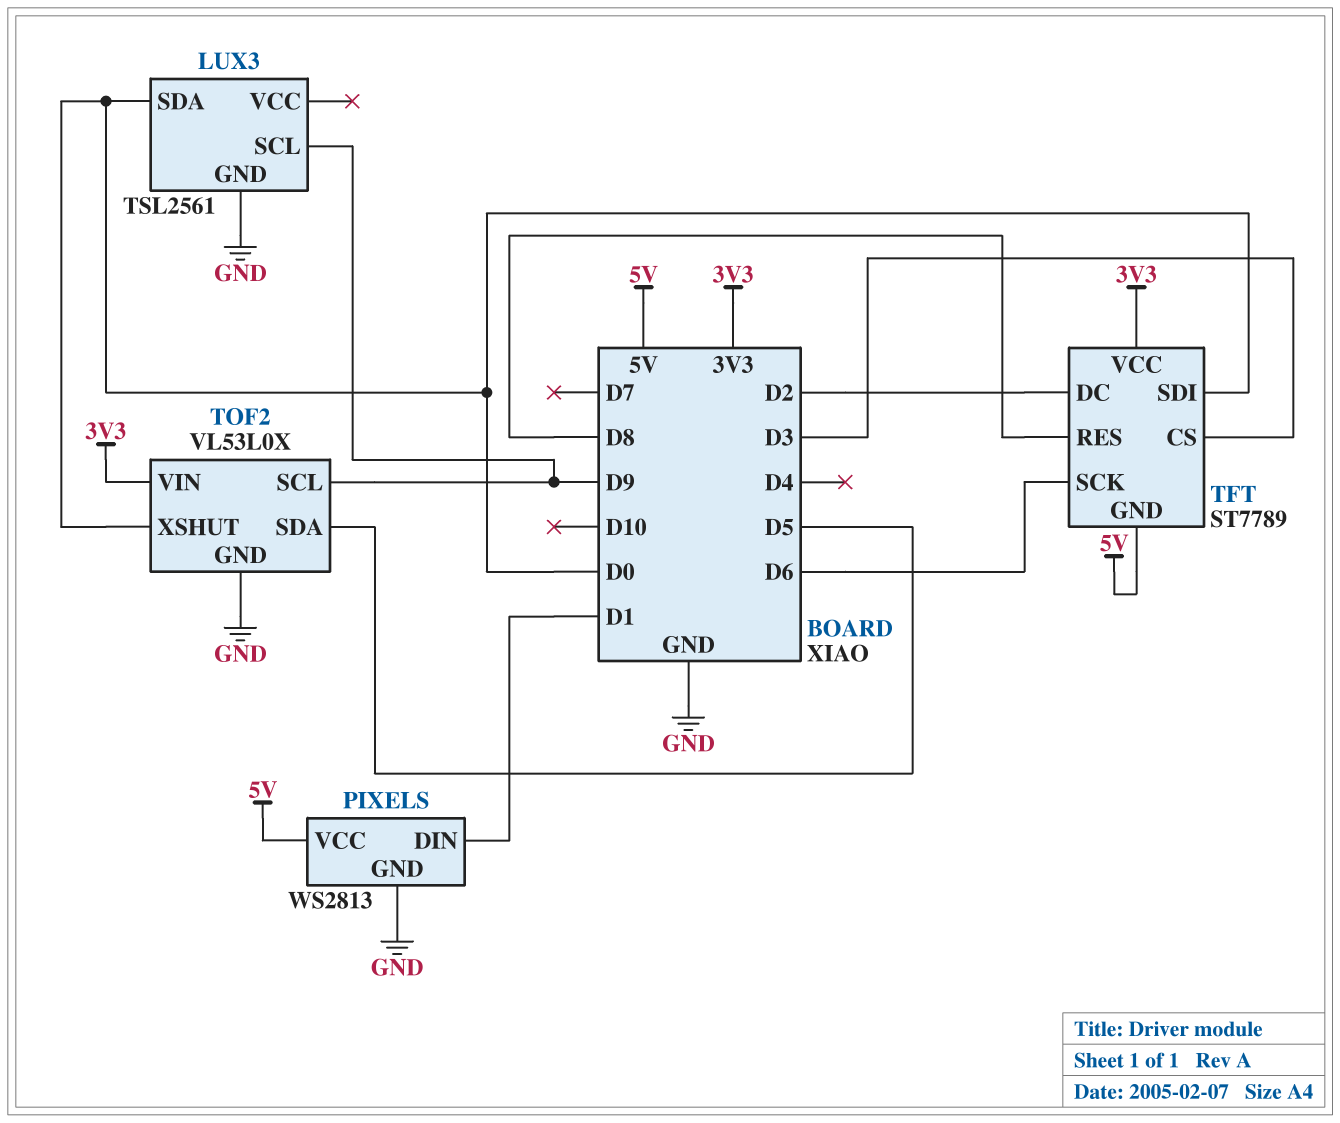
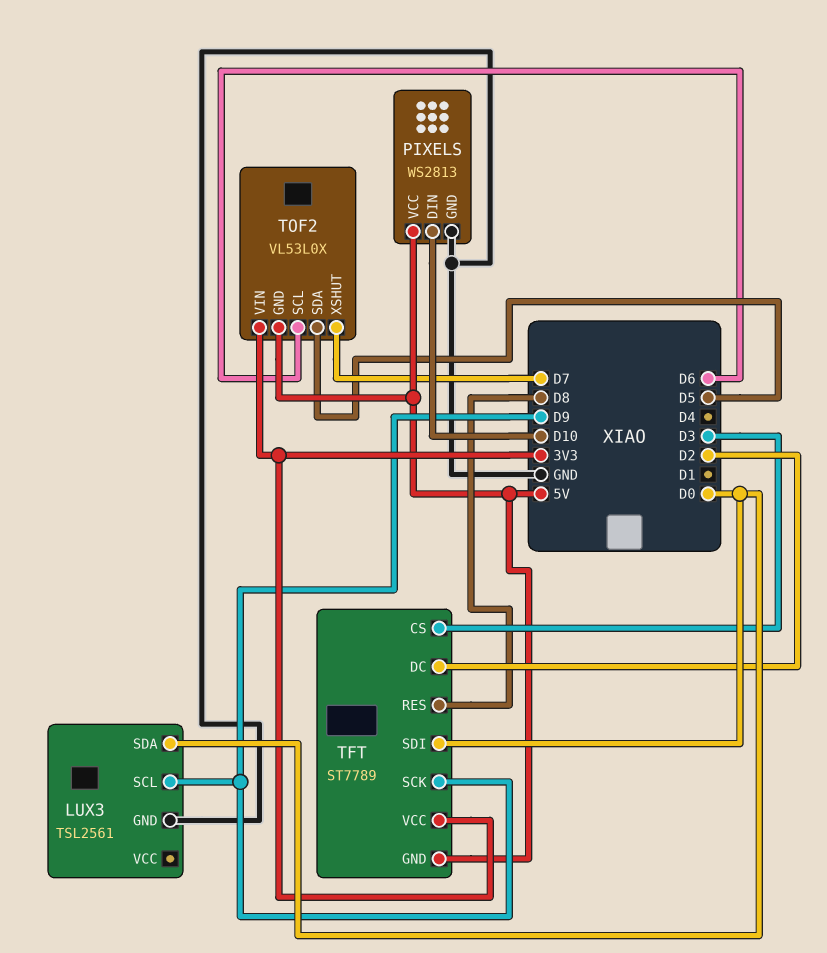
PIXELS pin DIN: D1 -> D10
TFT pin SCK: D6 -> D9
TOF2 pin GND: GND -> 5V
TOF2 pin SCL: D9 -> D6
TOF2 pin XSHUT: D0 -> D7

